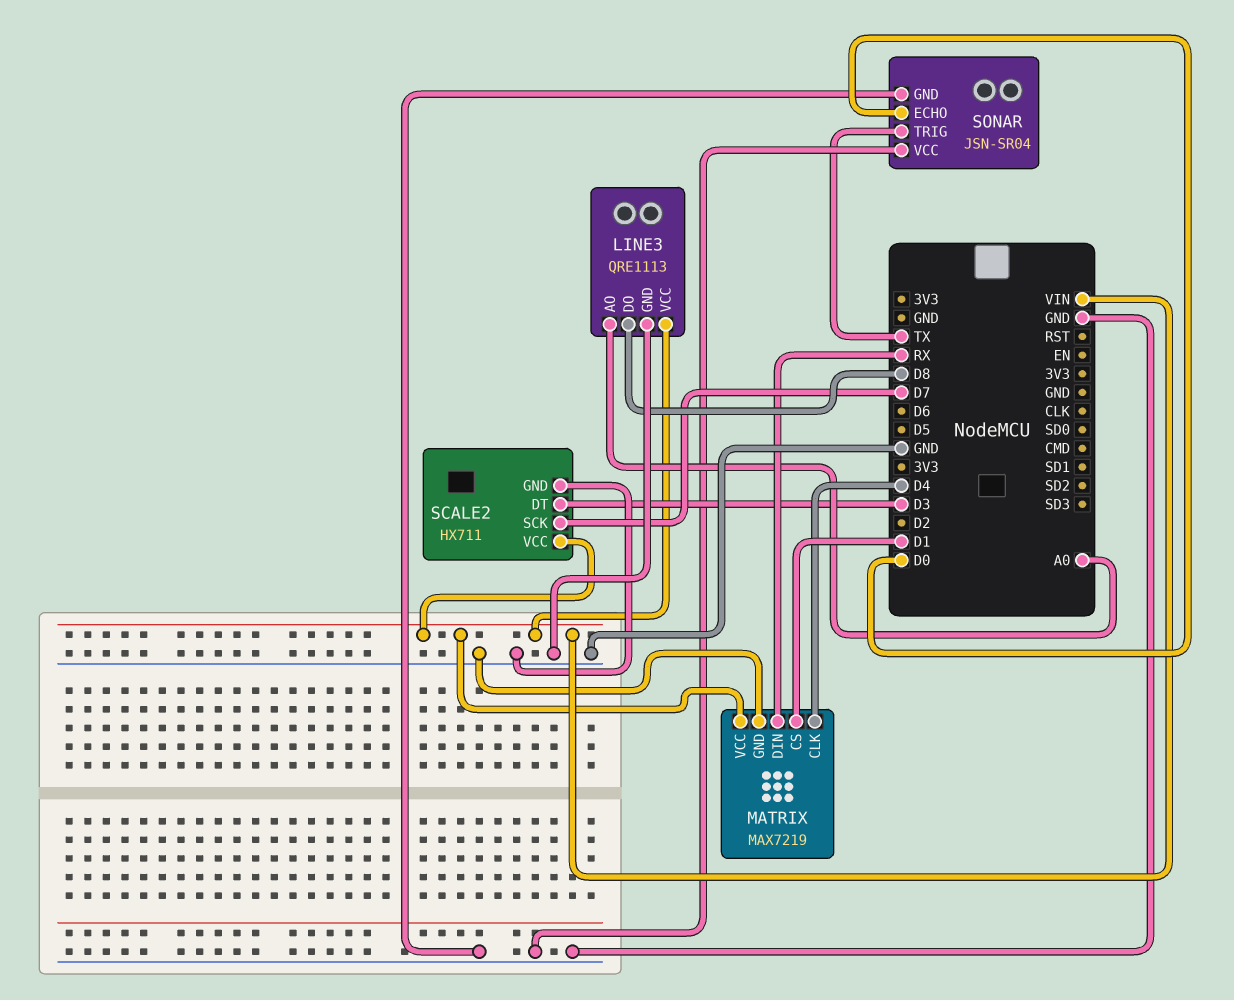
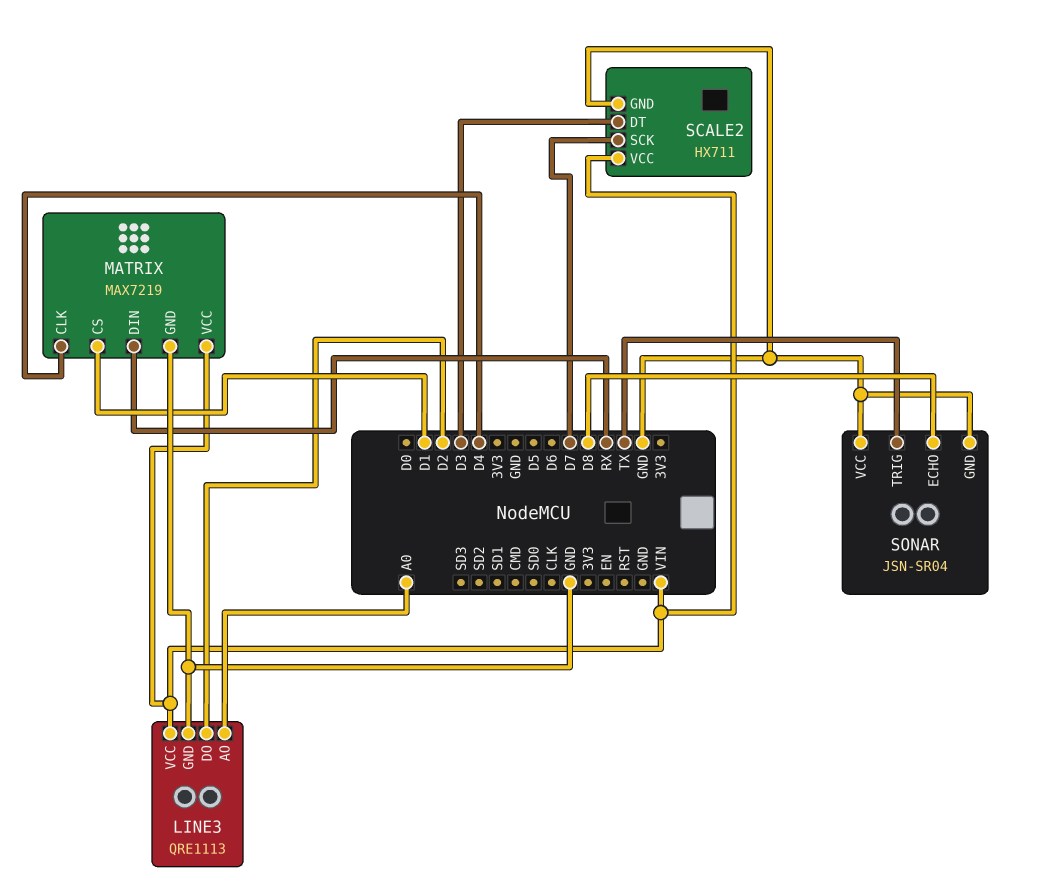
LINE3 pin DO: D8 -> D2
SONAR pin ECHO: D0 -> D8

